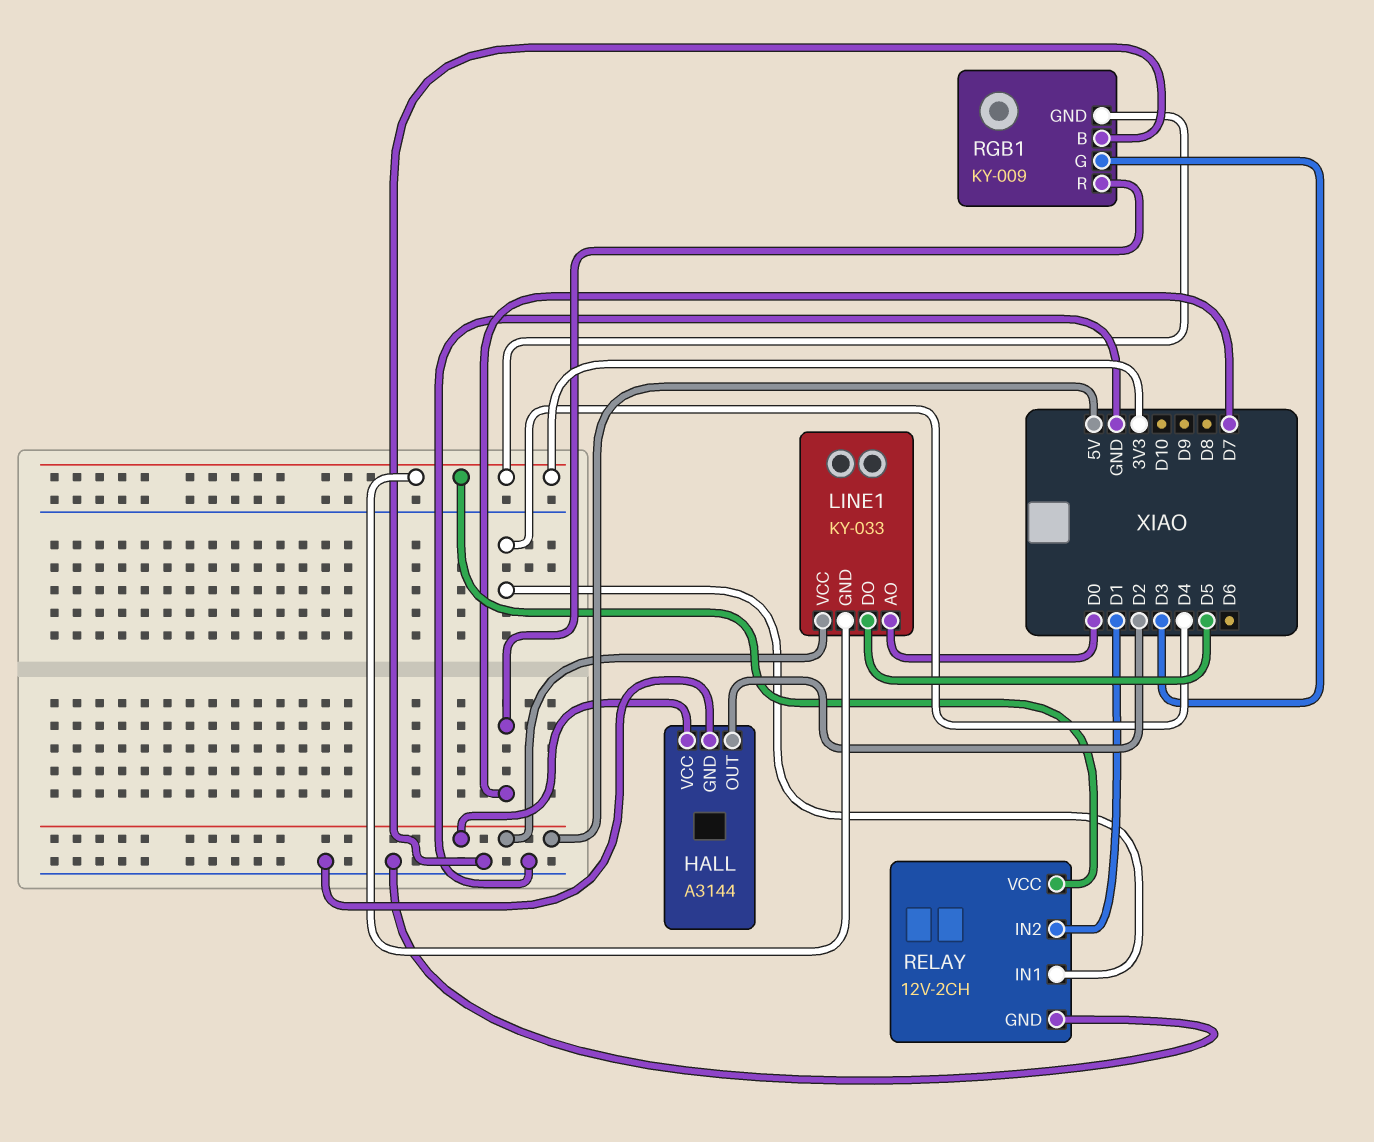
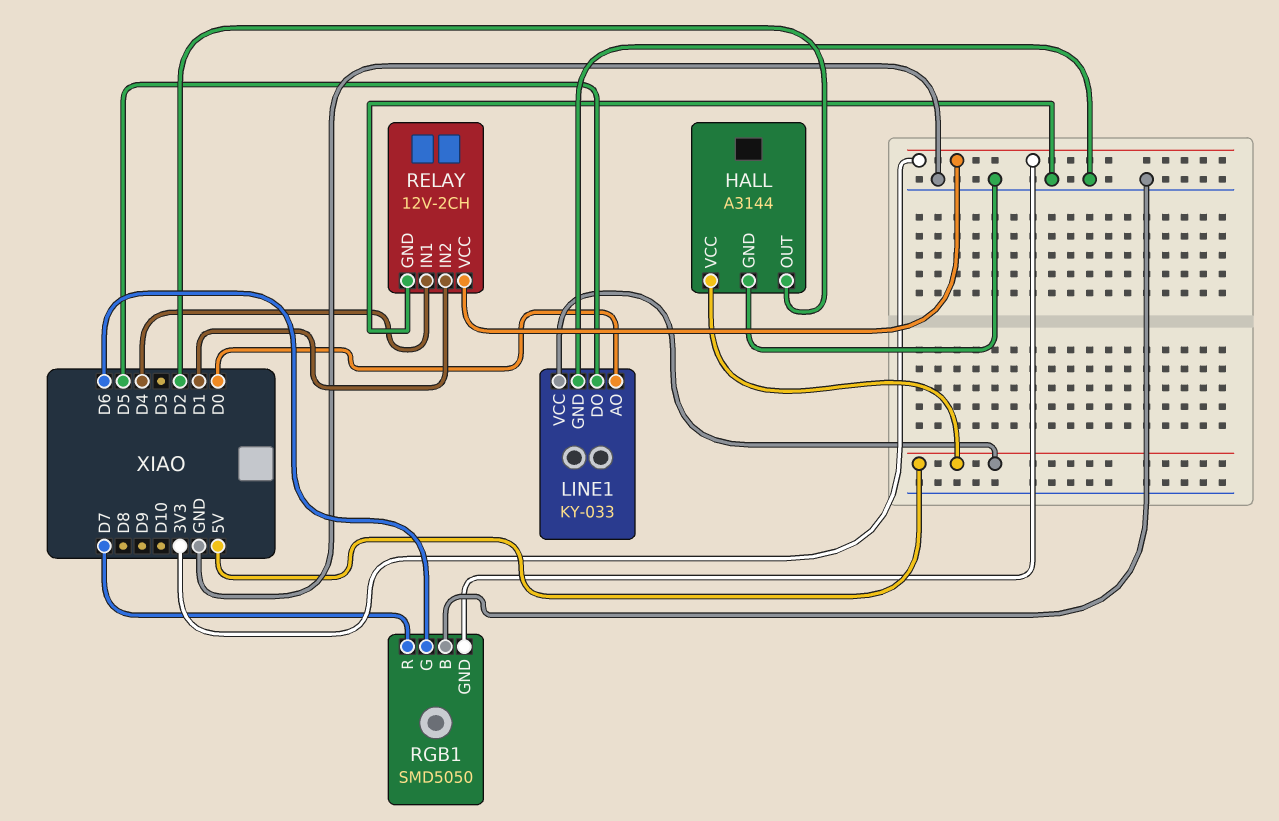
LINE1 pin GND: 3V3 -> GND
RGB1: KY-009 -> SMD5050
RGB1 pin G: D3 -> D6

